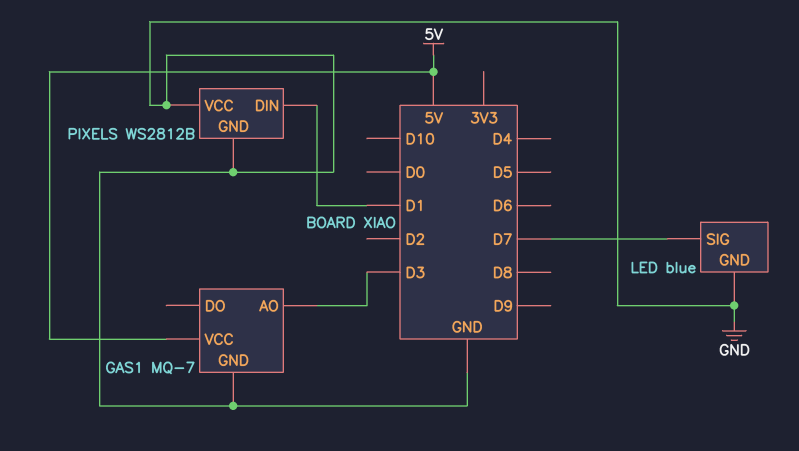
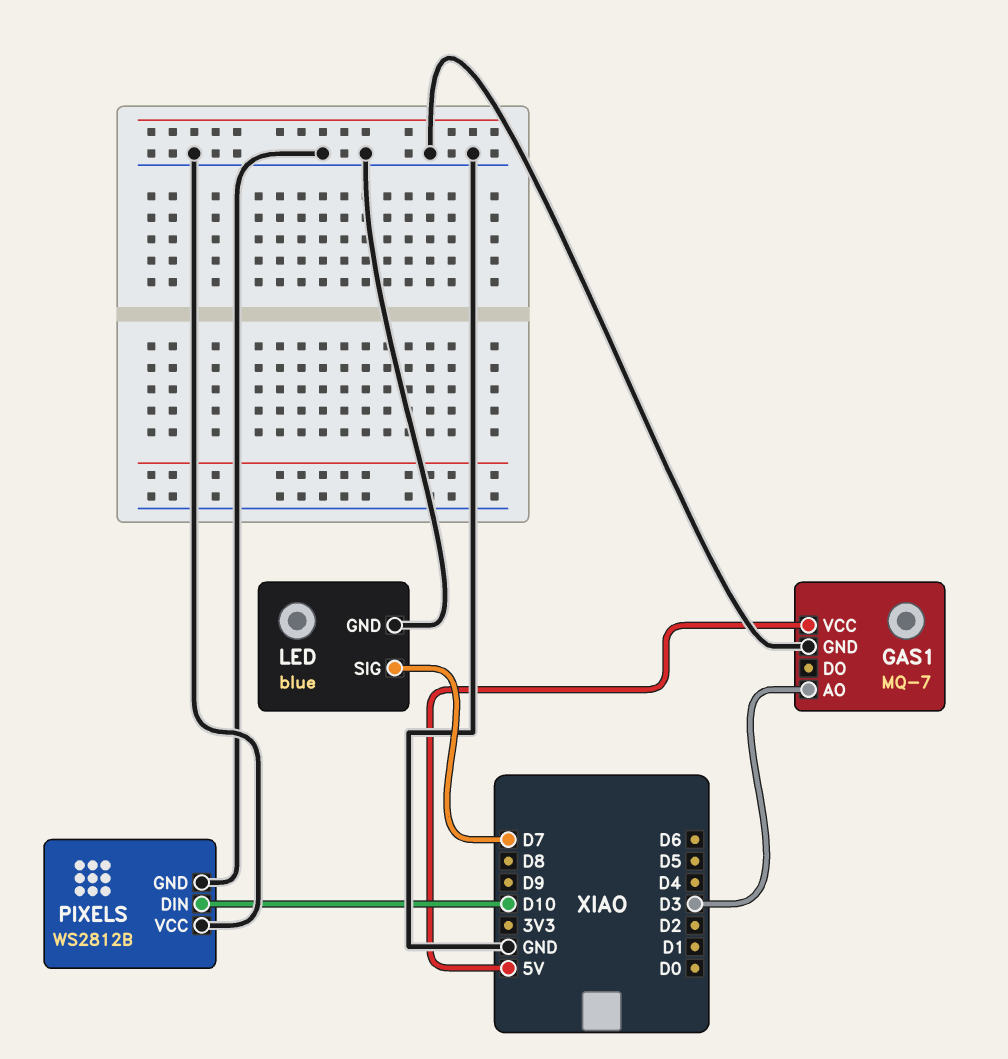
PIXELS pin DIN: D1 -> D10

